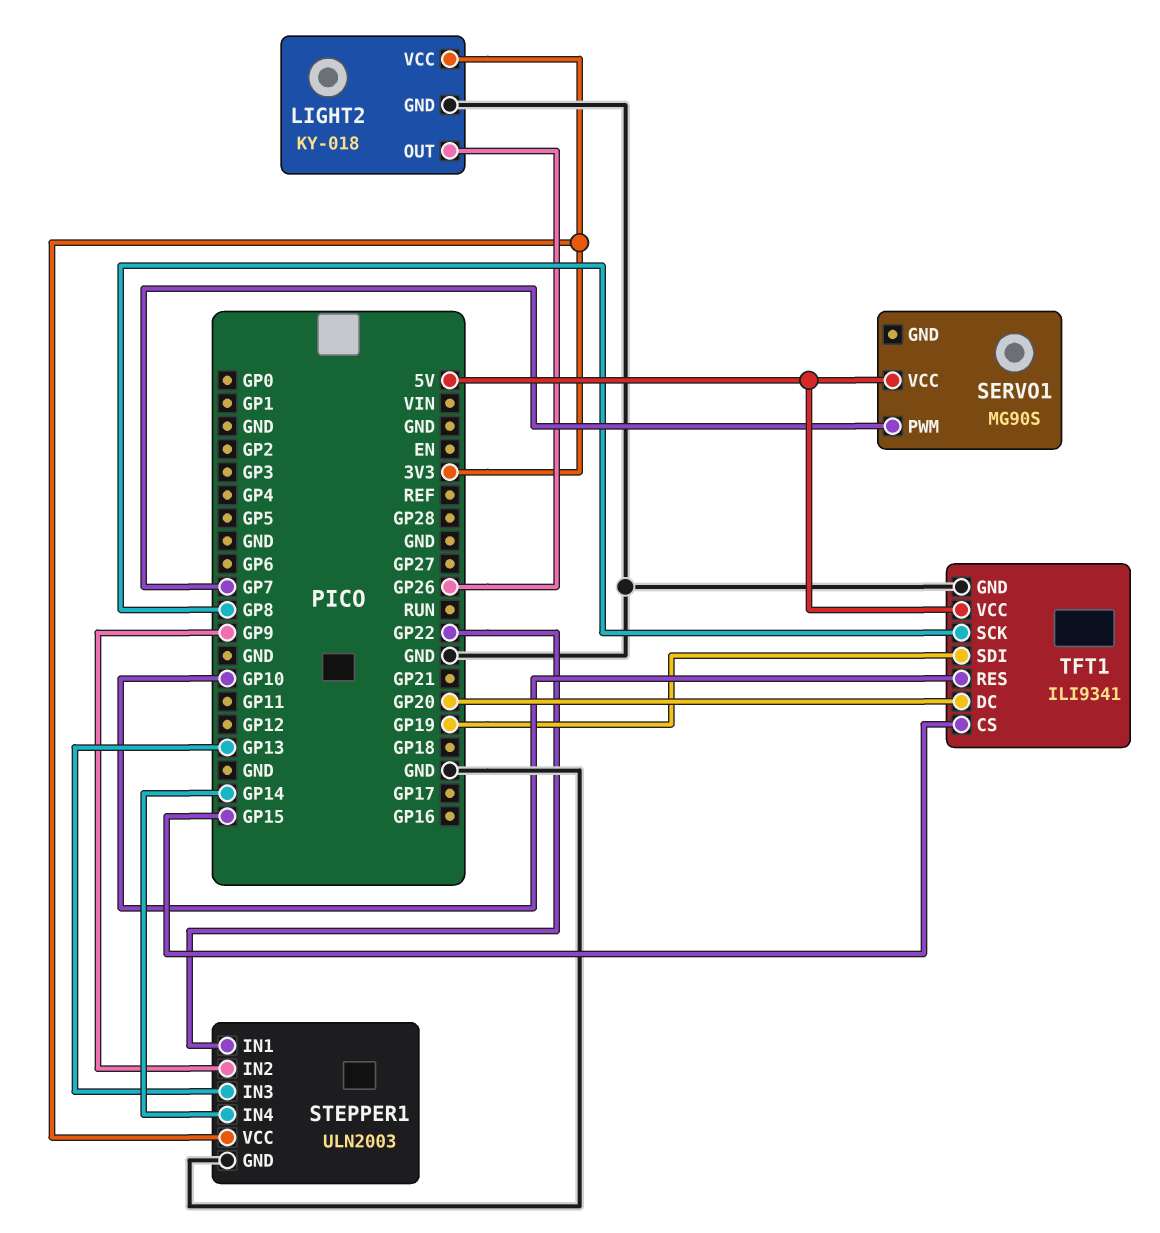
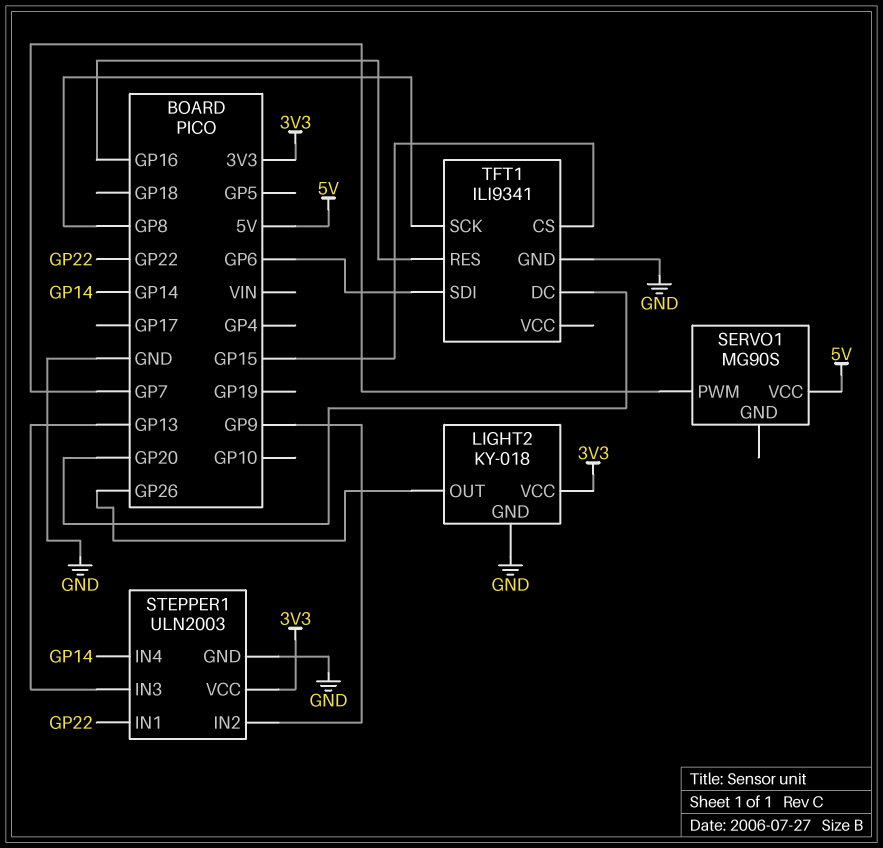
TFT1 pin RES: GP10 -> GP16
TFT1 pin SDI: GP19 -> GP6
TFT1 pin VCC: 5V -> none

